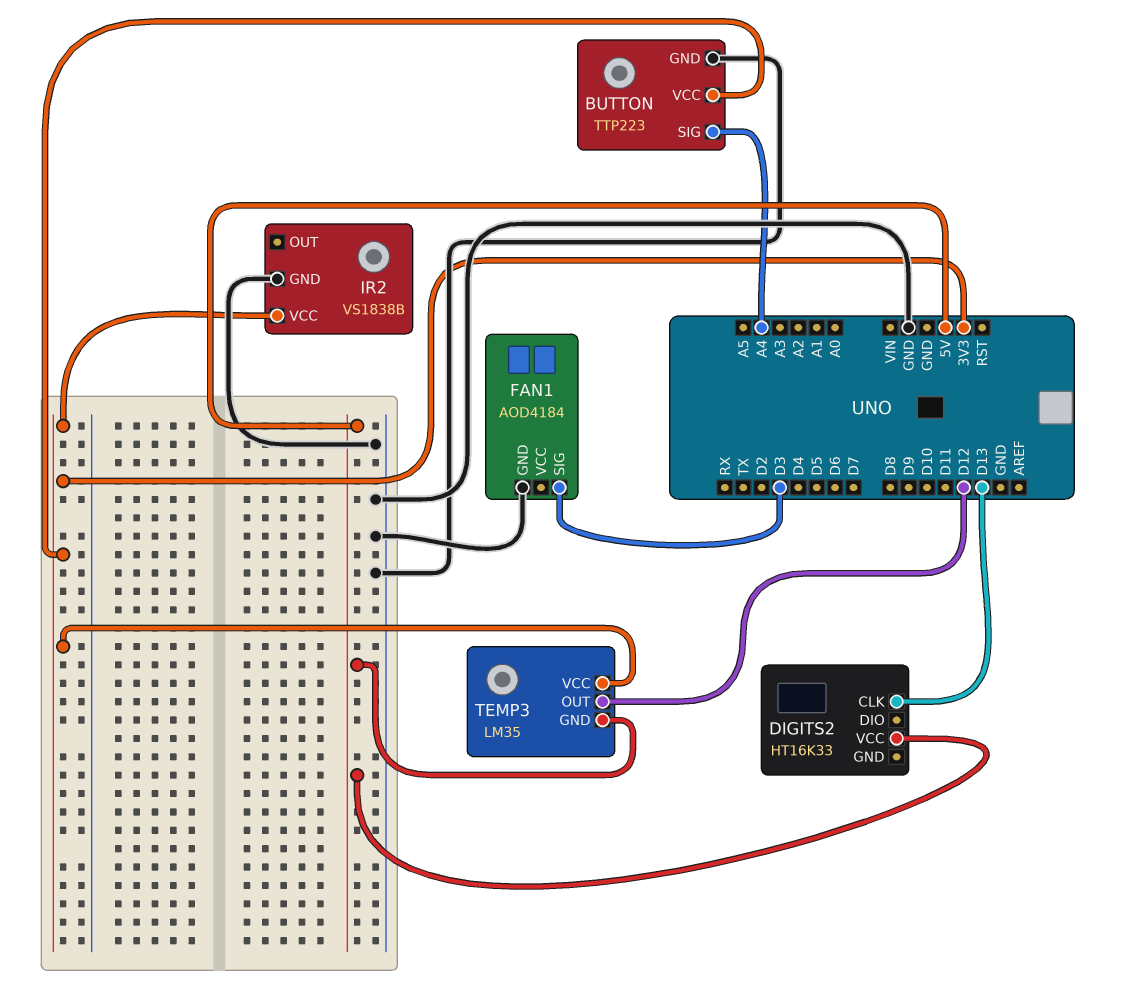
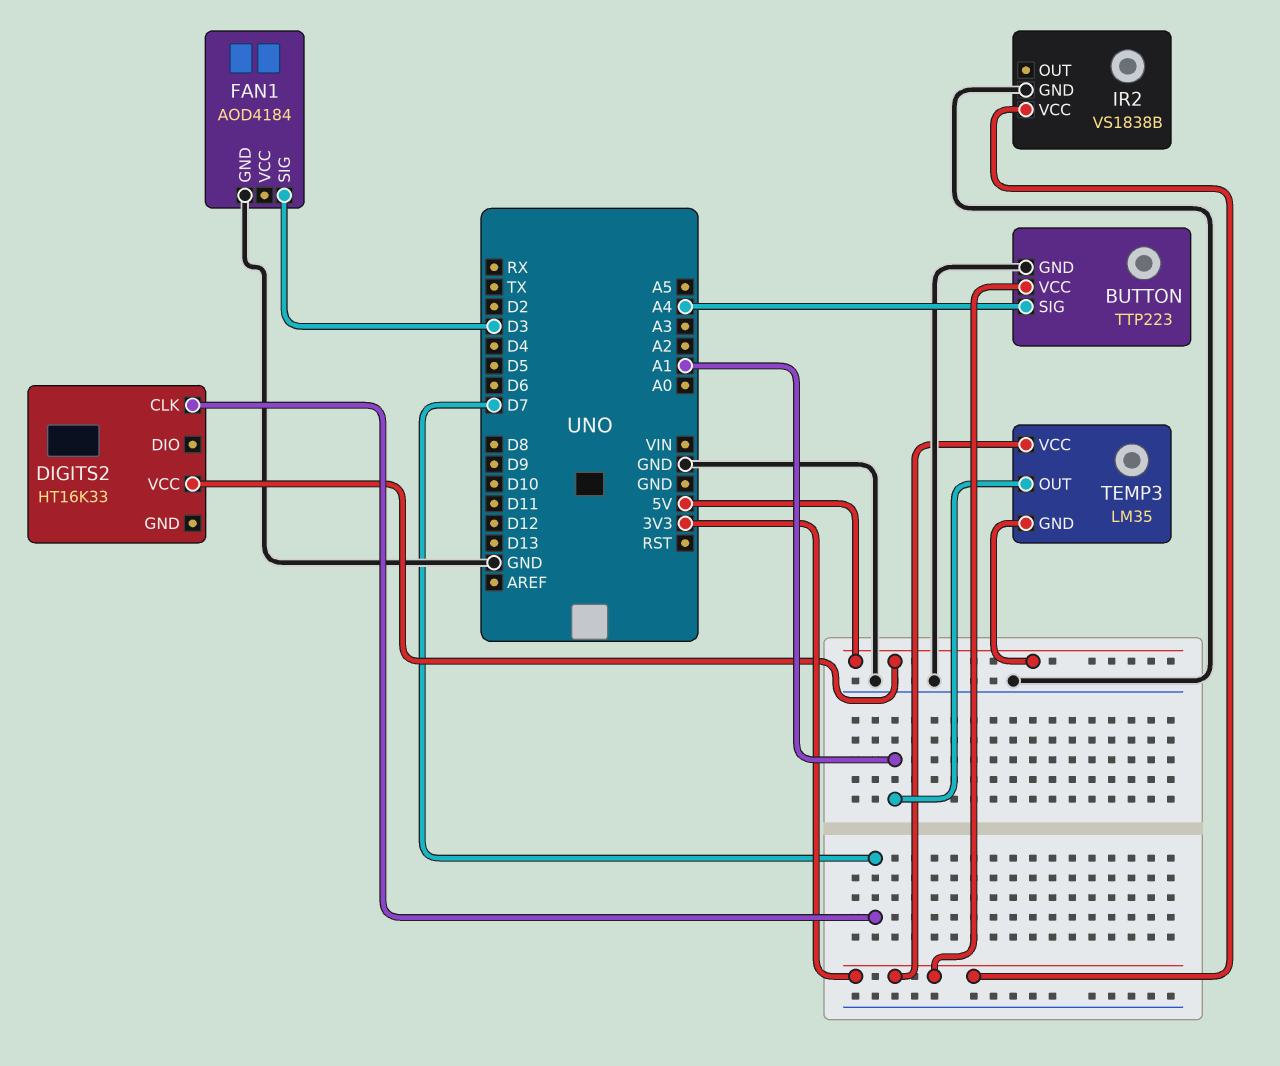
DIGITS2 pin CLK: D13 -> D7
TEMP3 pin OUT: D12 -> A1

